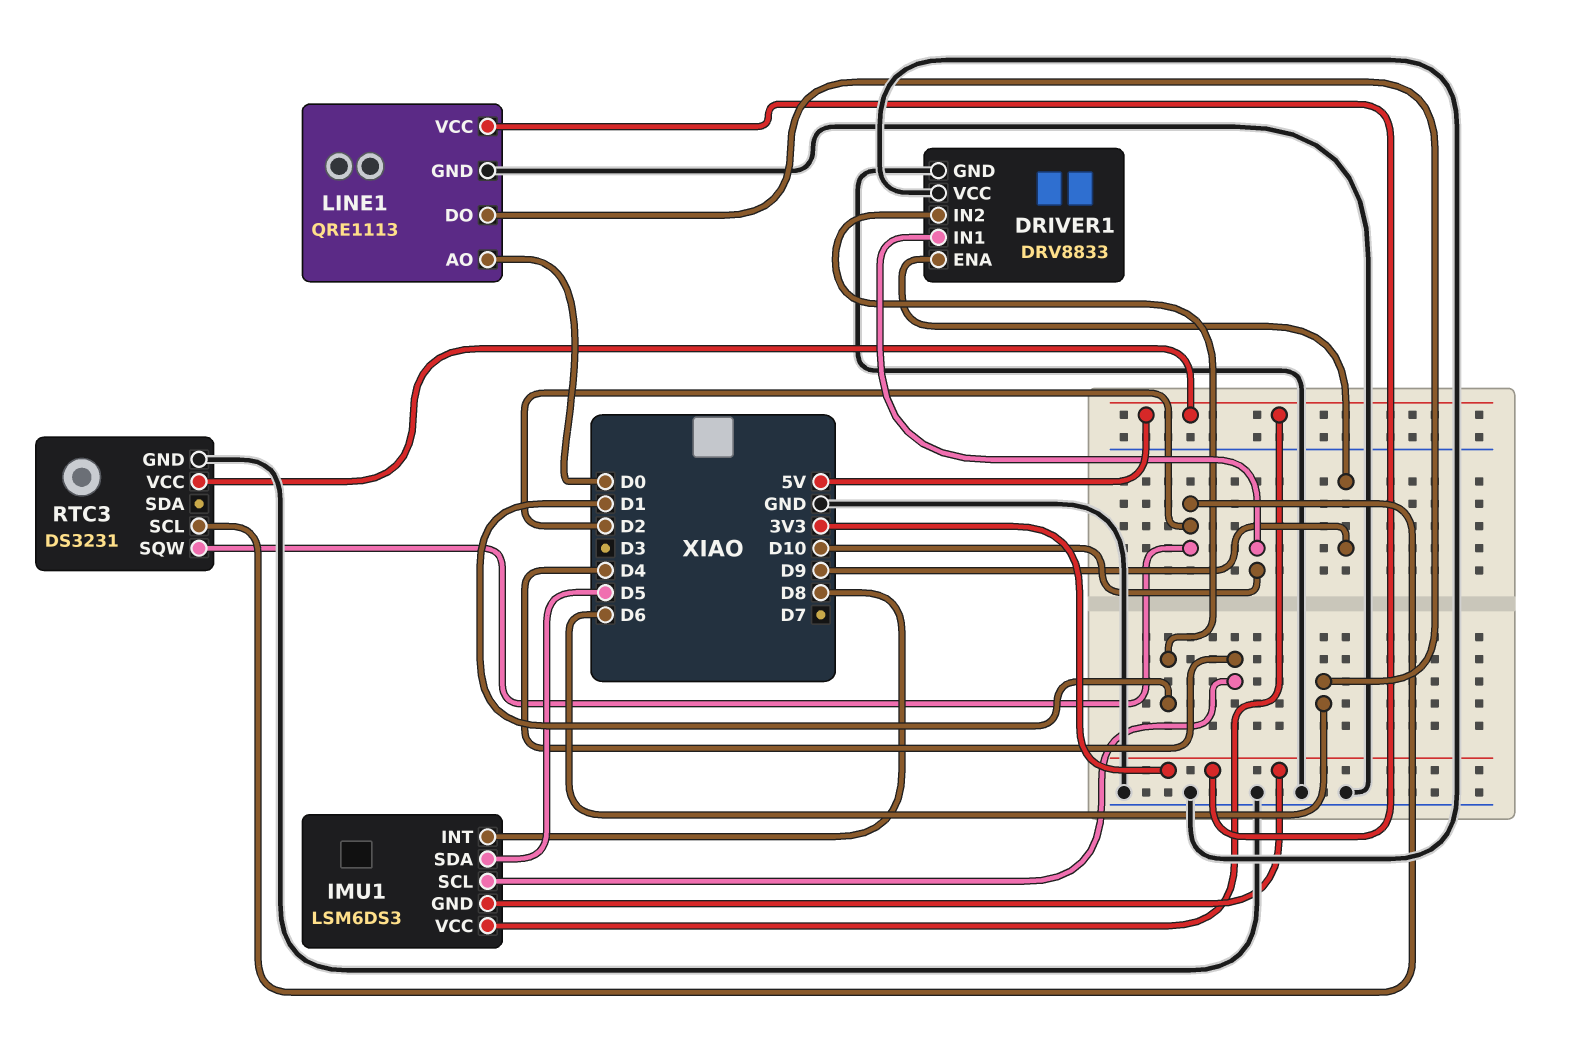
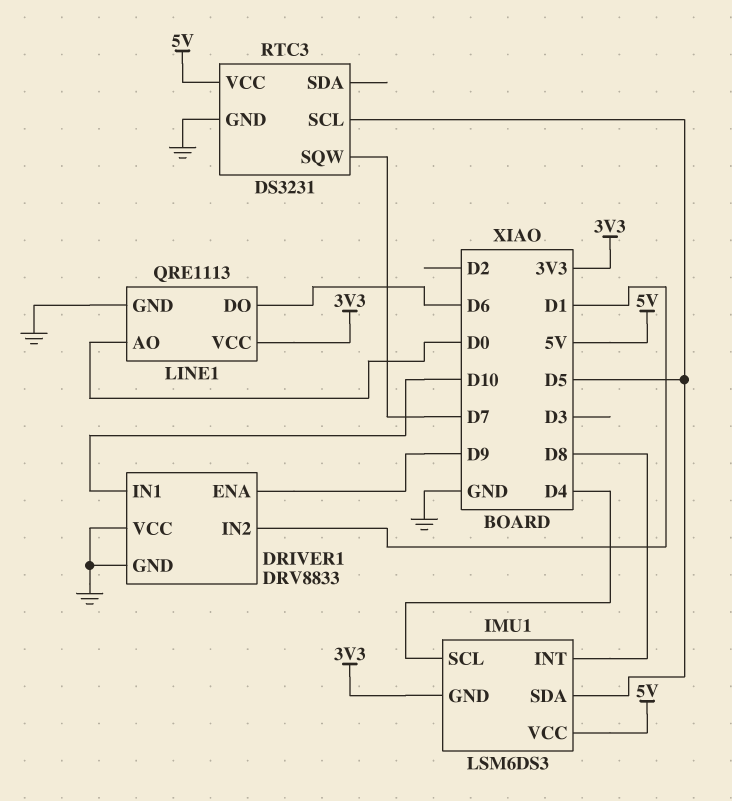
RTC3 pin SCL: D2 -> D5
RTC3 pin SQW: D2 -> D7

